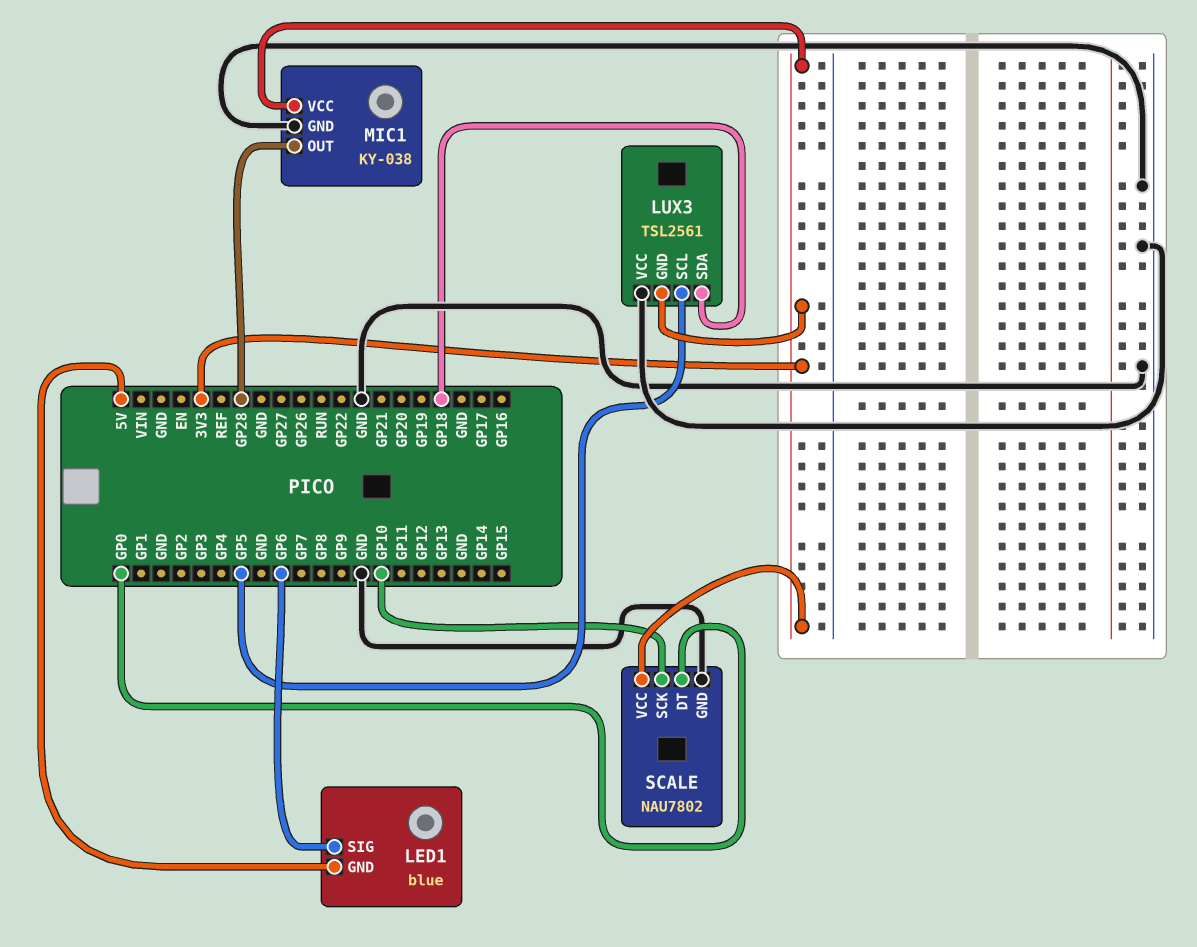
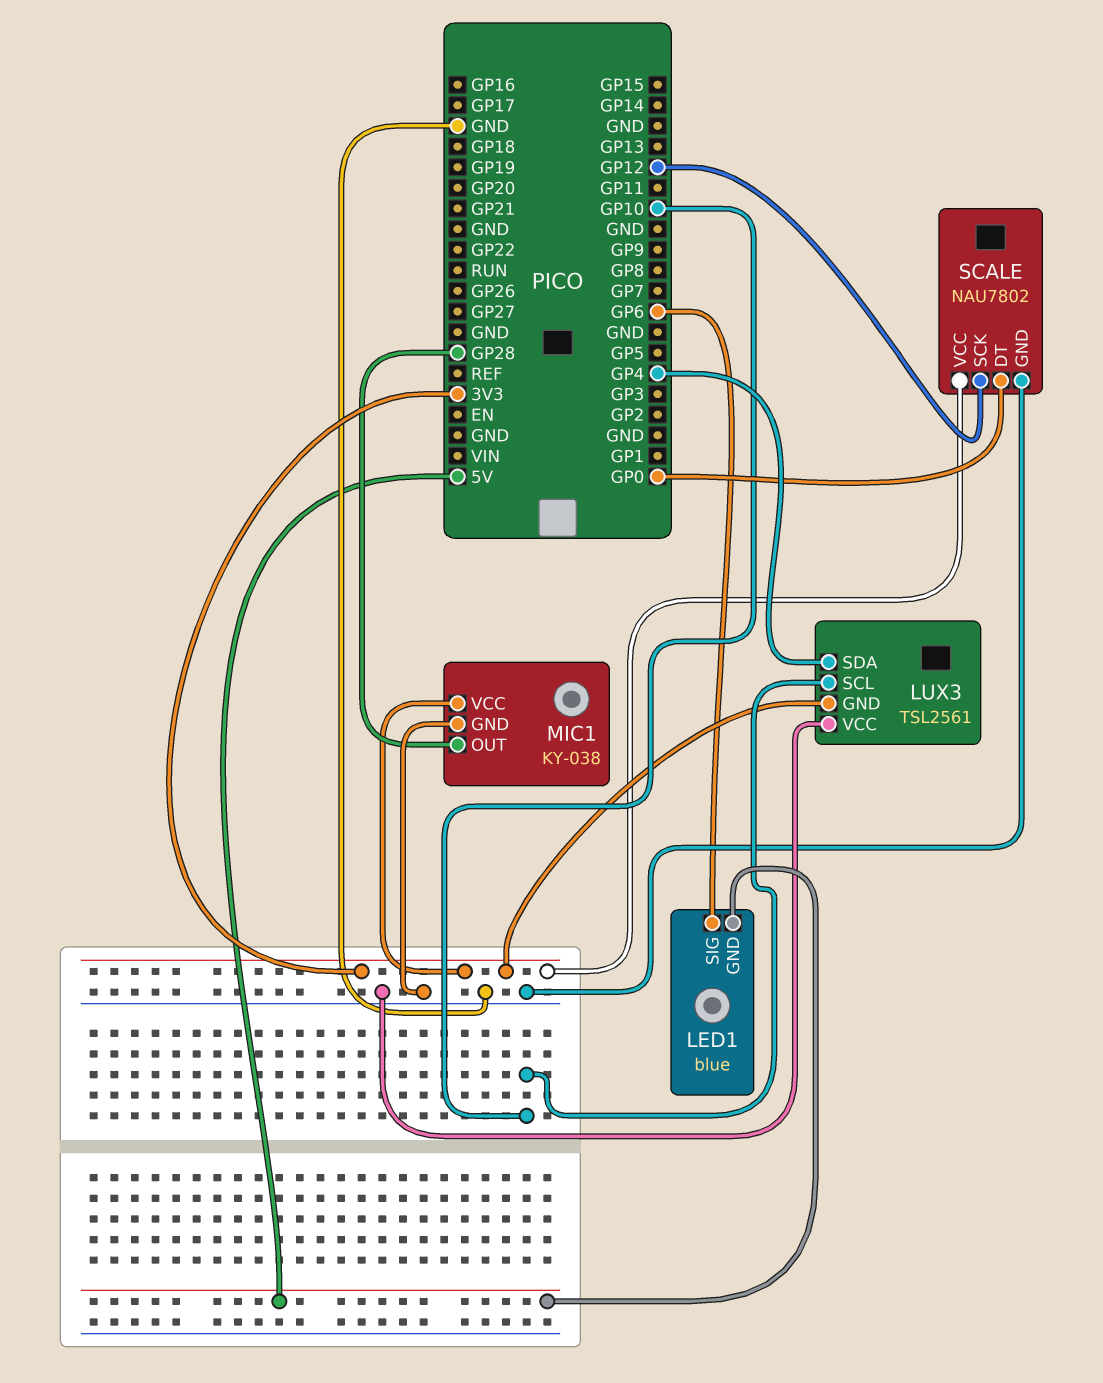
LUX3 pin SCL: GP5 -> GP10
LUX3 pin SDA: GP18 -> GP4
SCALE pin SCK: GP10 -> GP12

